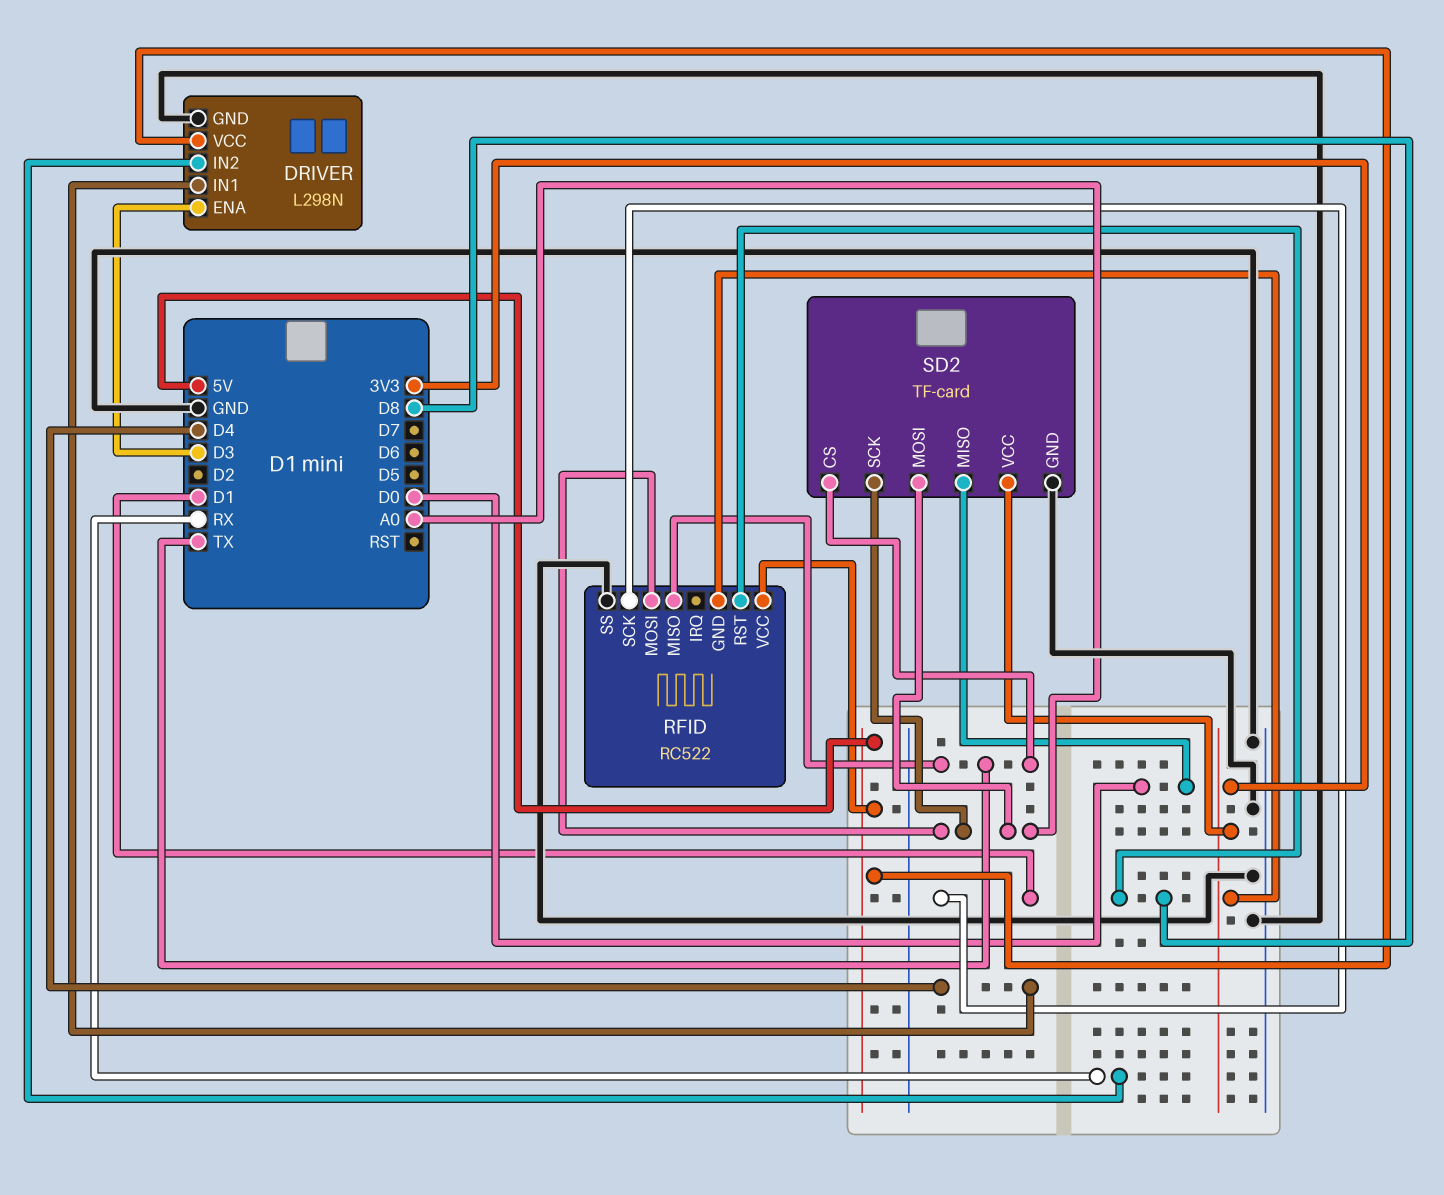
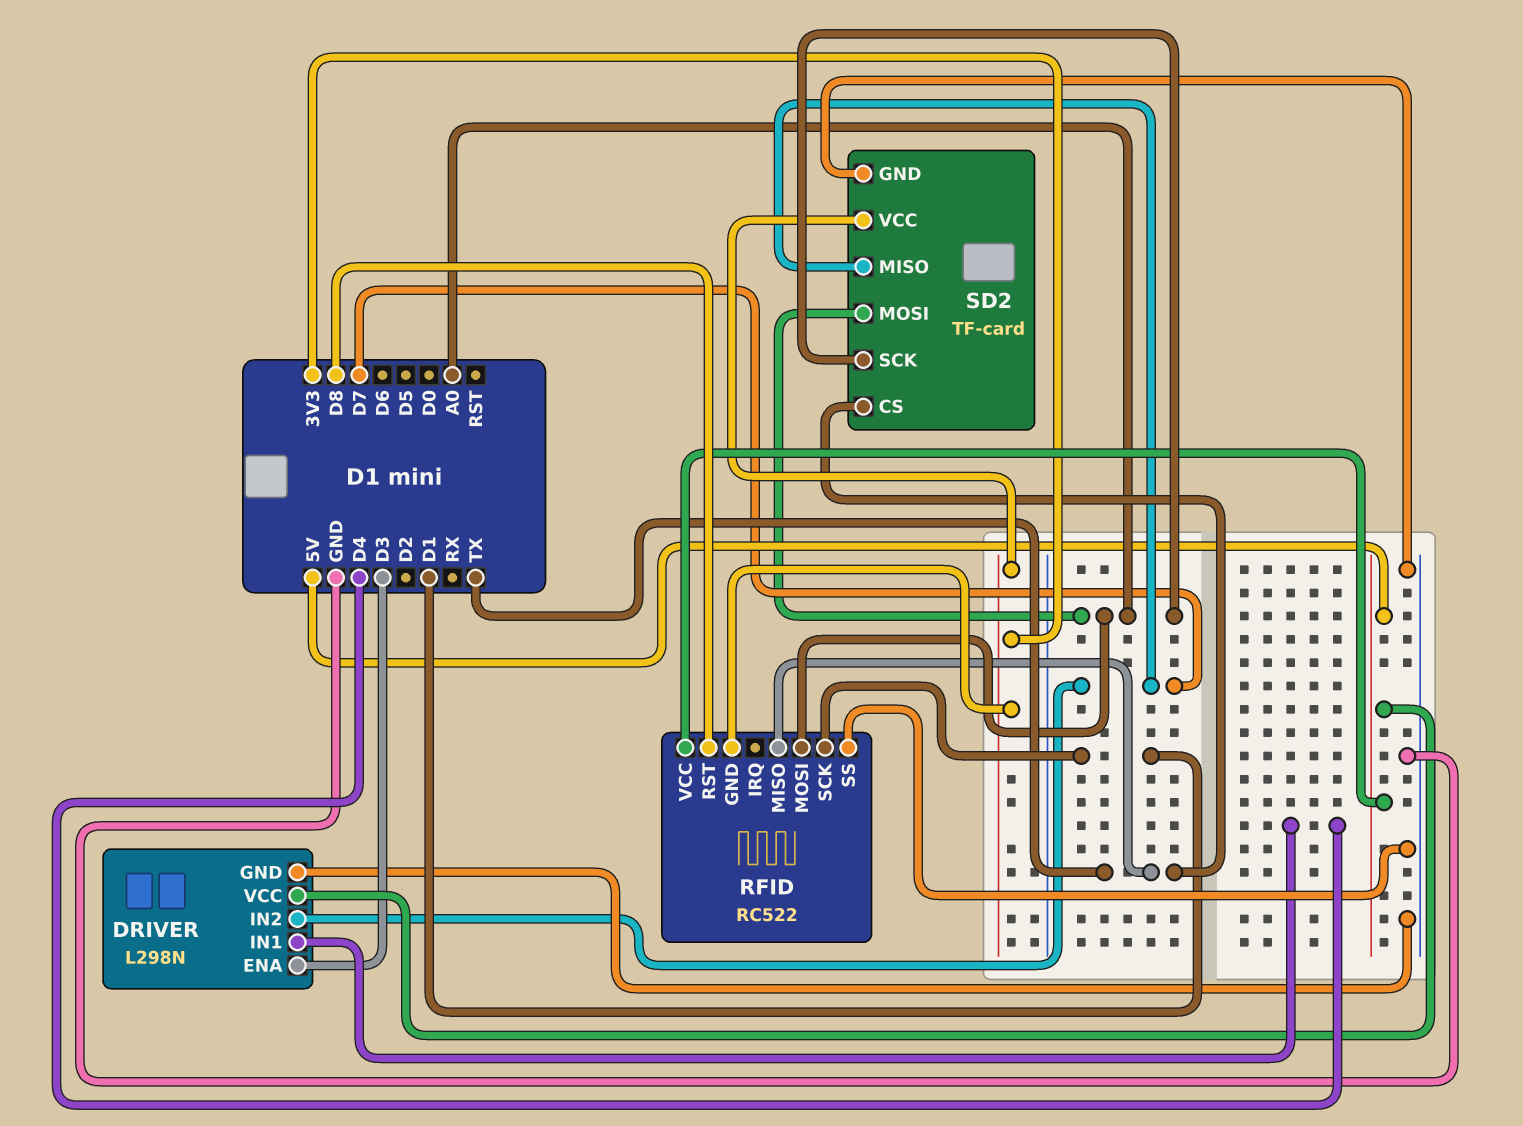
DRIVER pin IN2: RX -> D7
SD2 pin MISO: D0 -> D7

